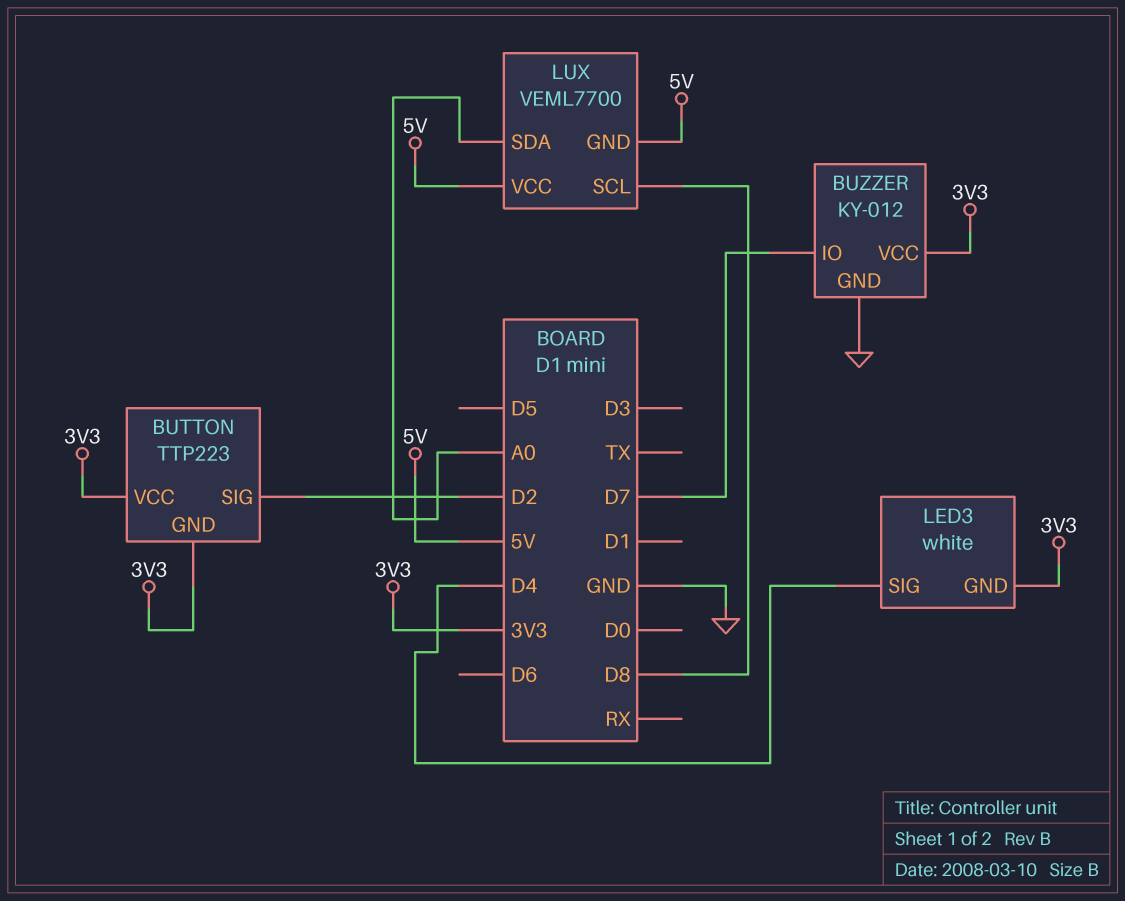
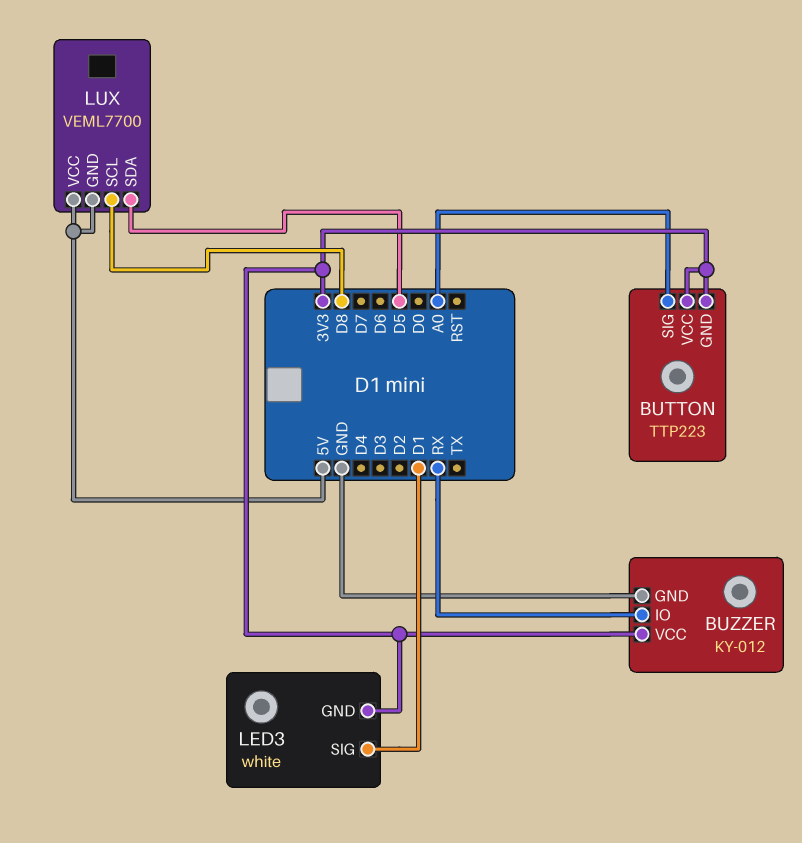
BUTTON pin SIG: D2 -> A0
BUZZER pin IO: D7 -> RX
LED3 pin SIG: D4 -> D1
LUX pin SDA: A0 -> D5

